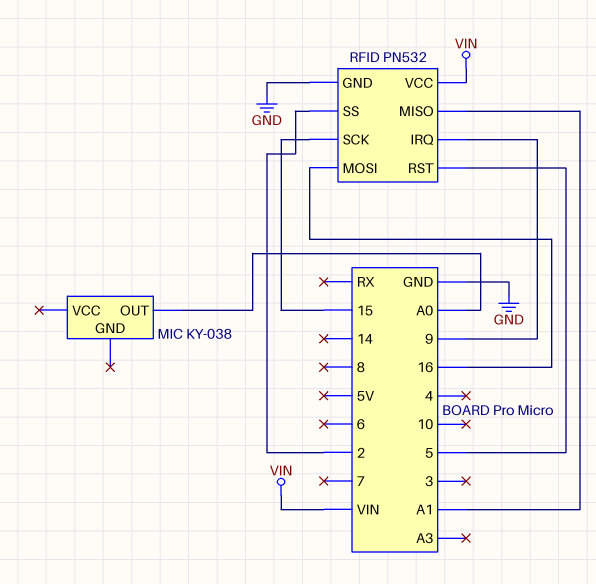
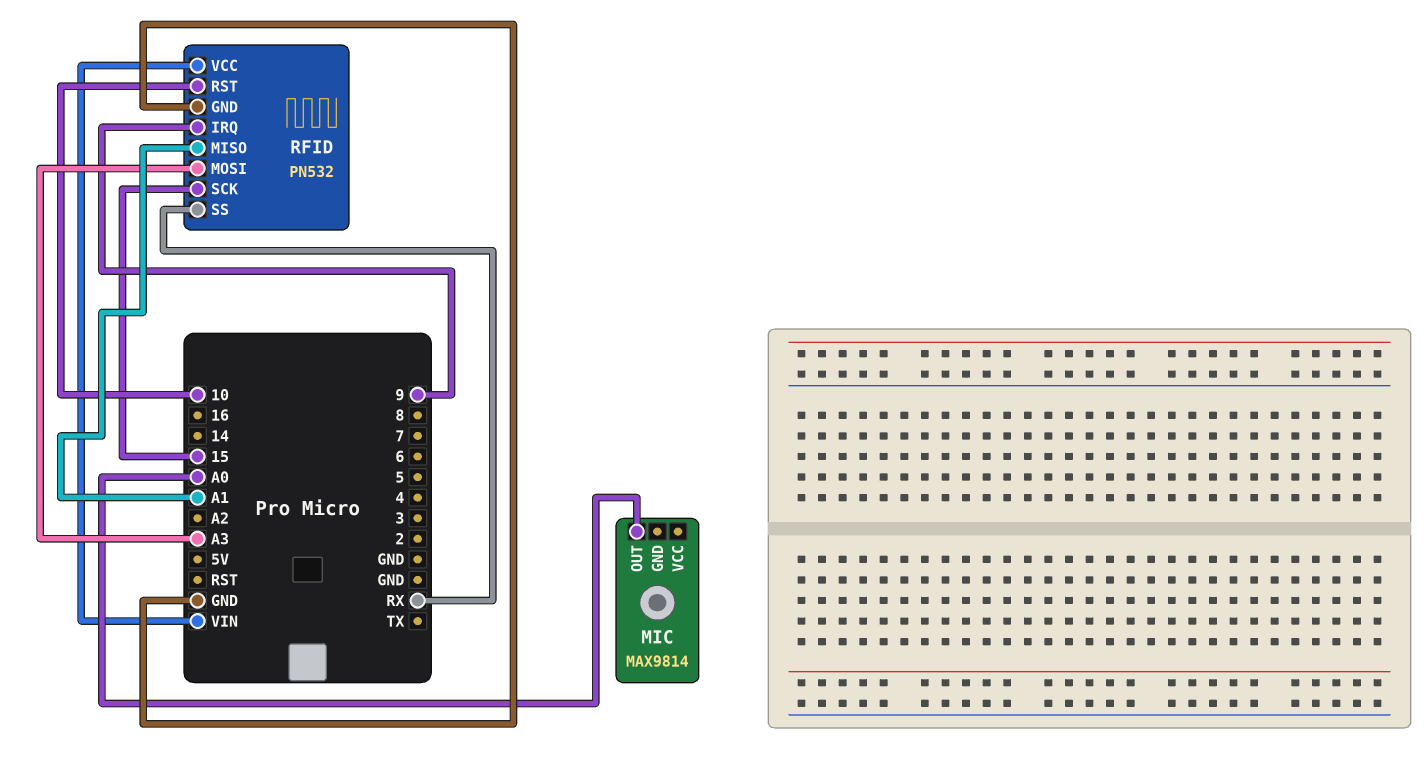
MIC: KY-038 -> MAX9814
RFID pin MOSI: 16 -> A3
RFID pin RST: 5 -> 10
RFID pin SS: 2 -> RX

